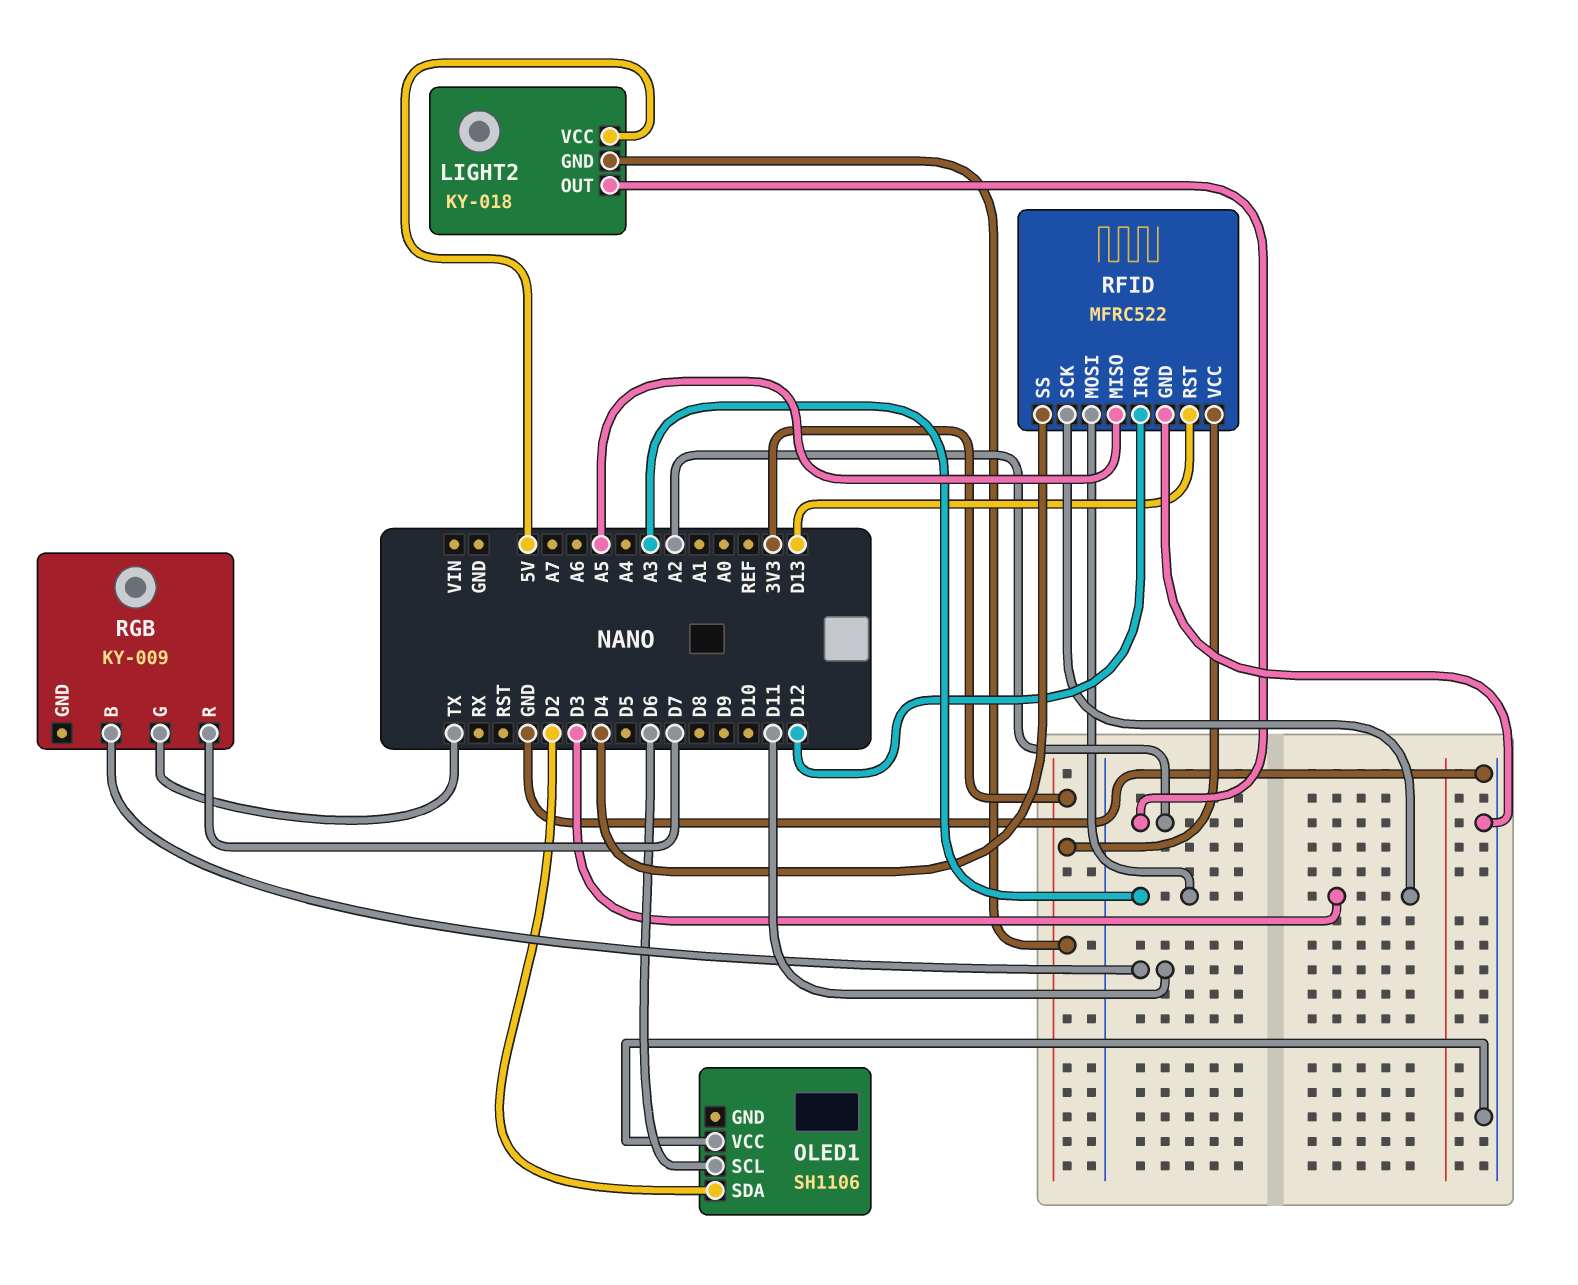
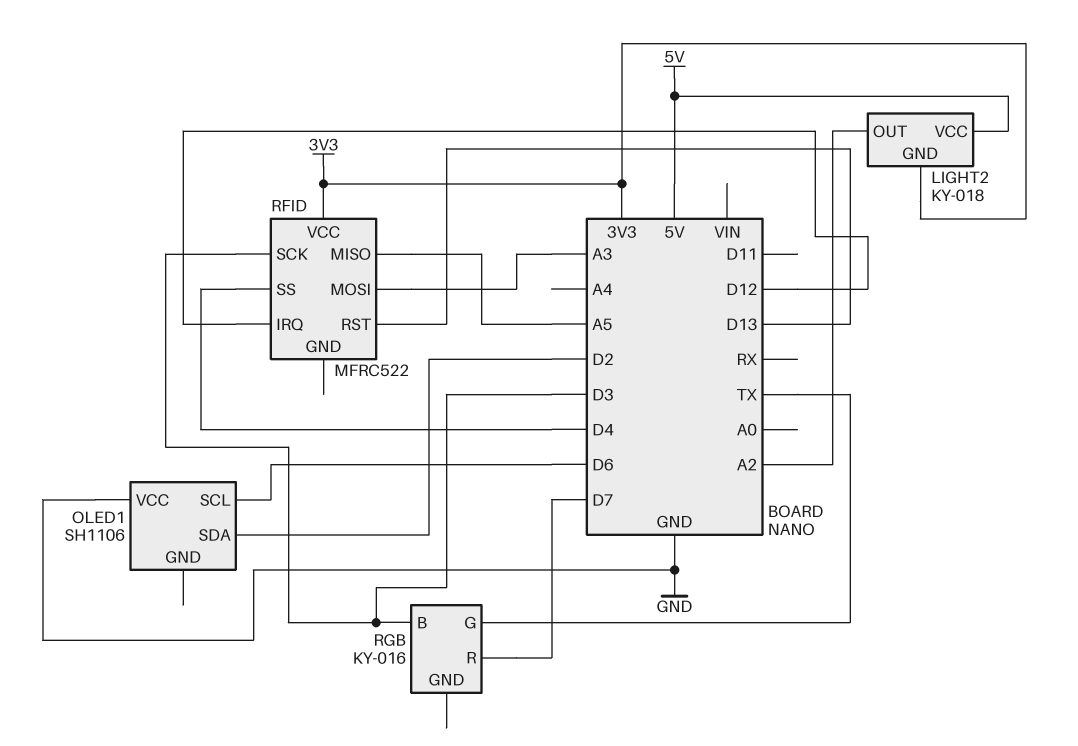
RFID pin GND: GND -> none
RGB: KY-009 -> KY-016
RGB pin B: D11 -> D3

